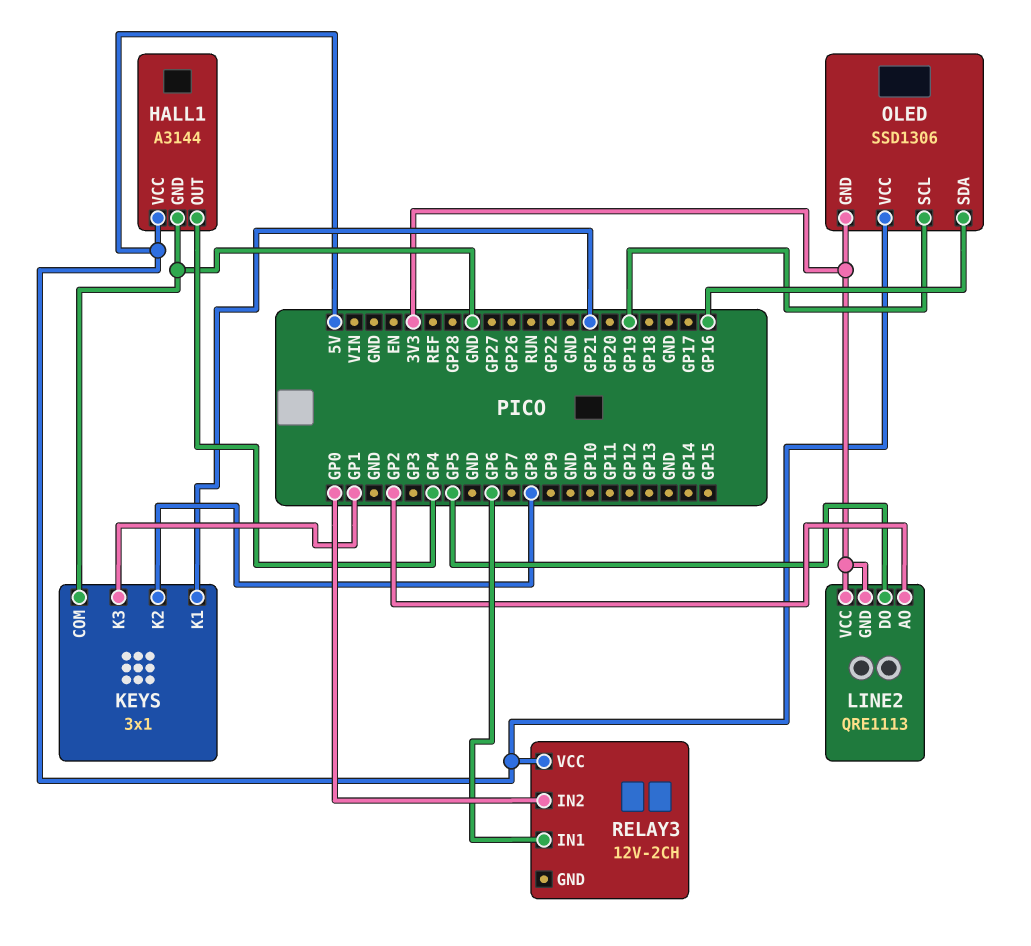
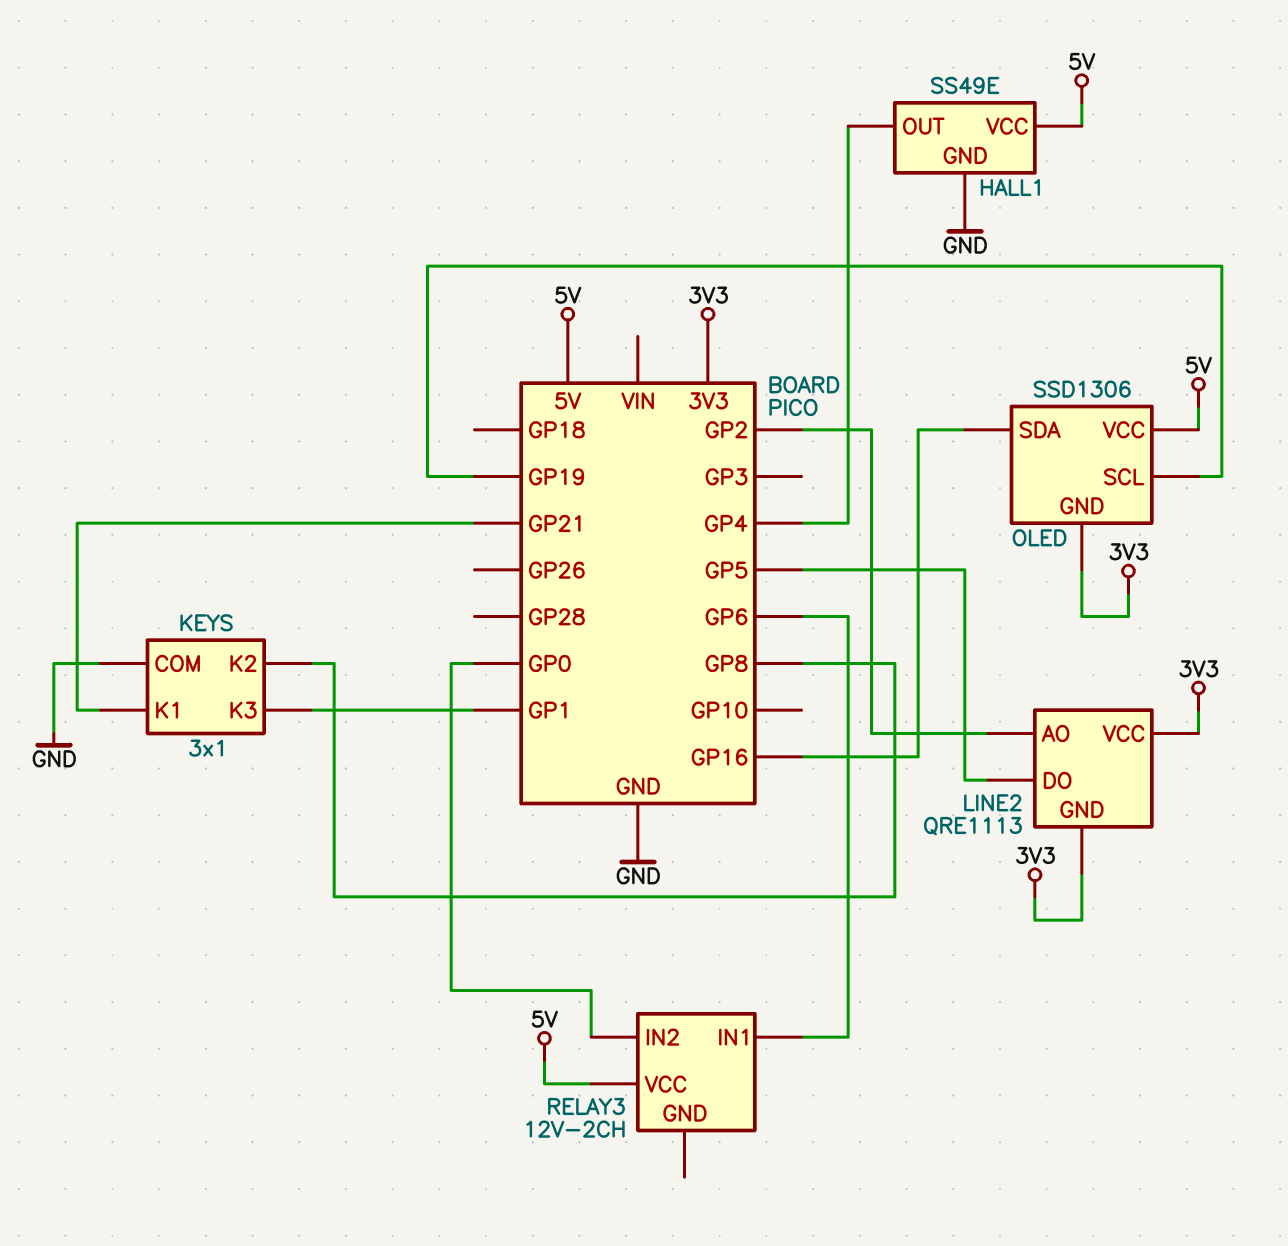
HALL1: A3144 -> SS49E

